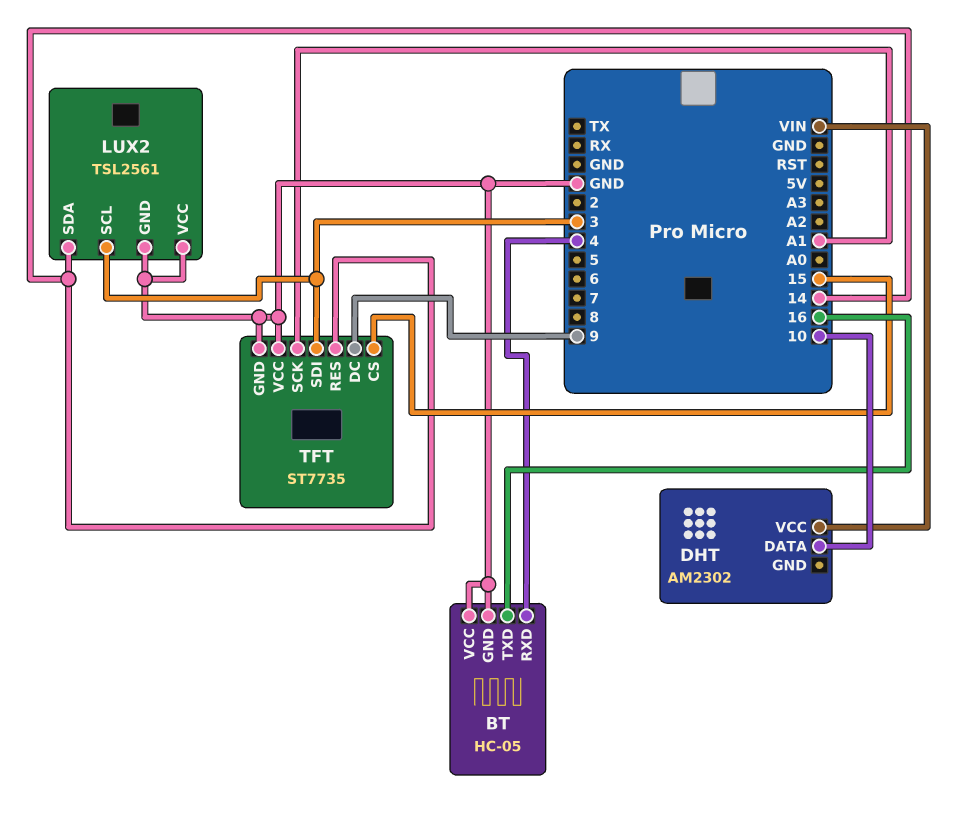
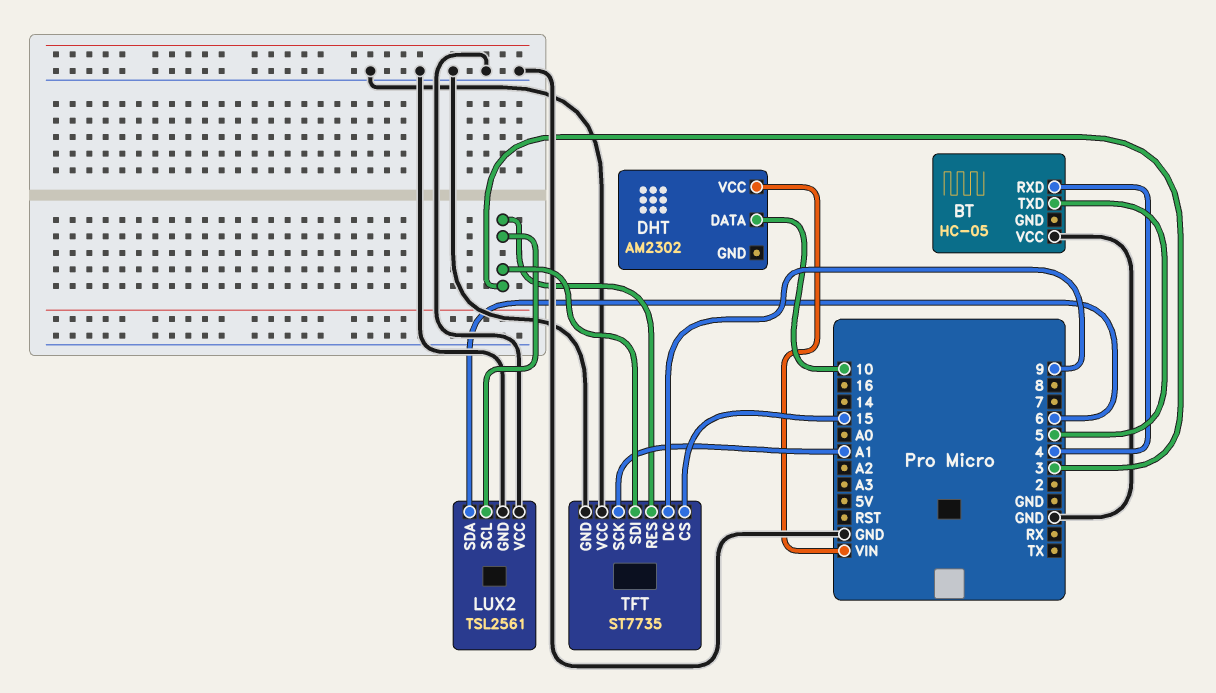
BT pin GND: GND -> none
BT pin TXD: 16 -> 5
LUX2 pin SDA: 14 -> 6
TFT pin RES: 14 -> 3

